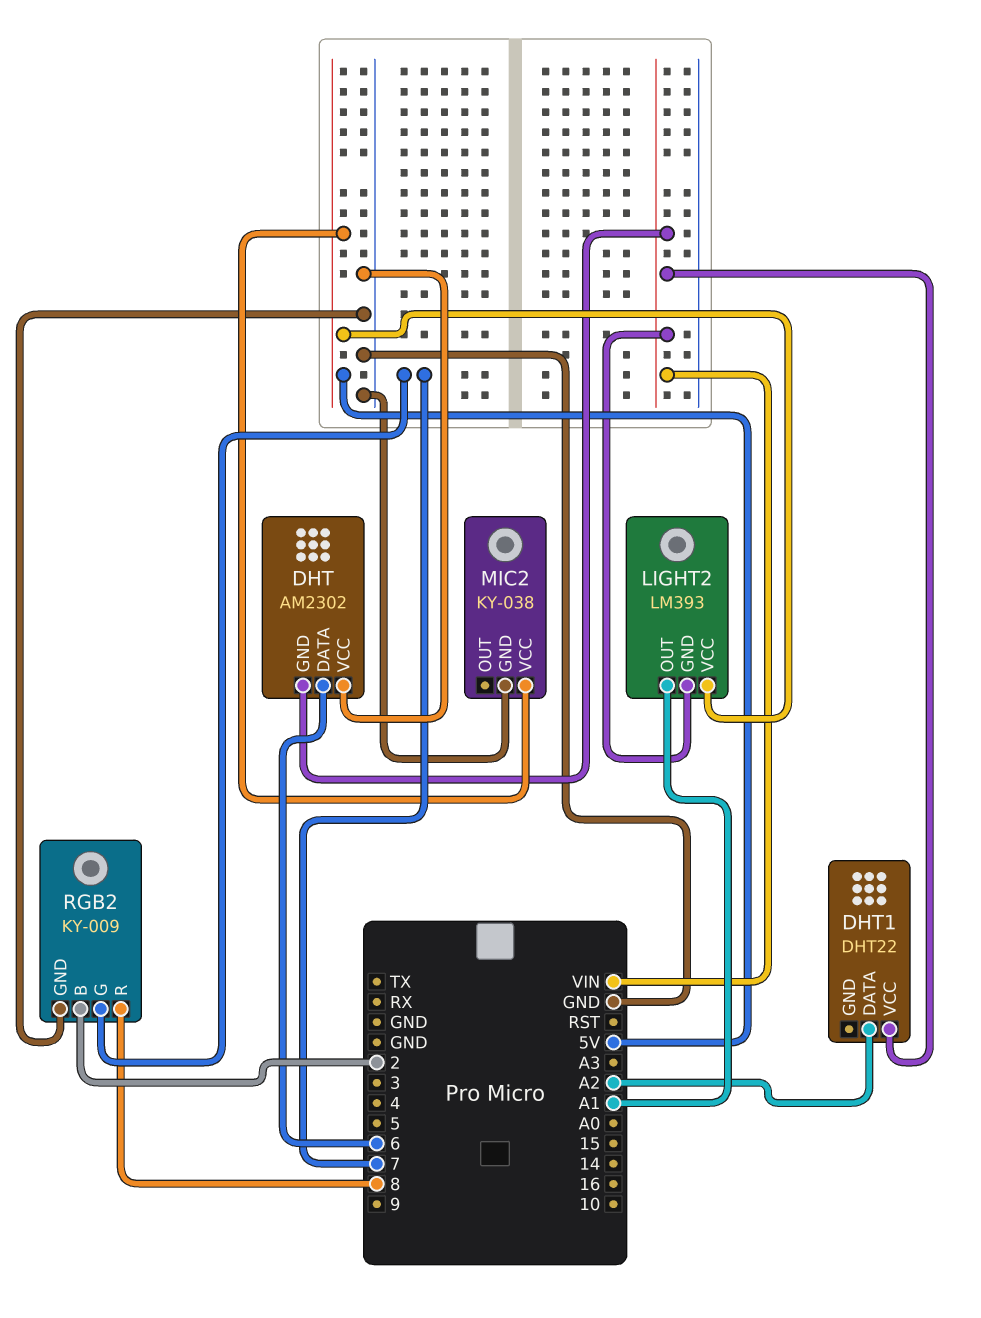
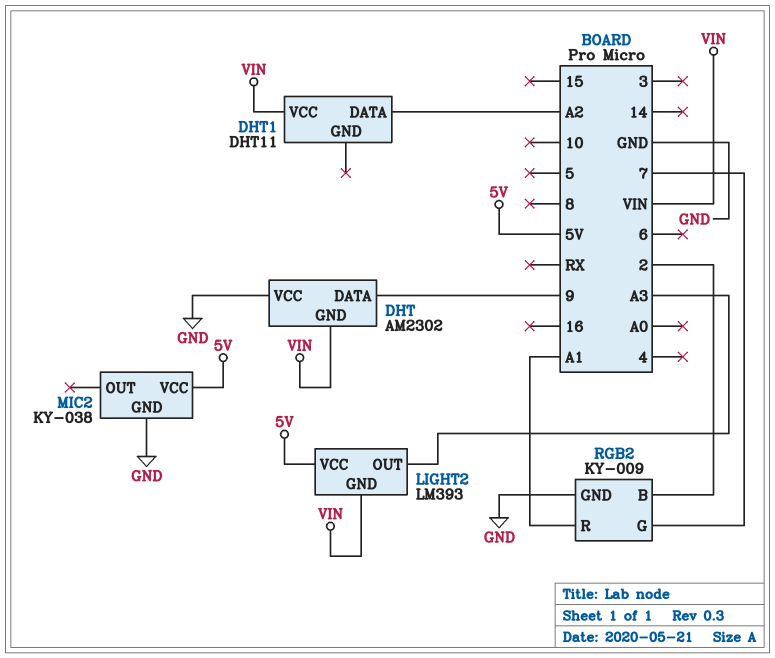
DHT pin DATA: 6 -> 9
DHT1: DHT22 -> DHT11
LIGHT2 pin OUT: A1 -> A3
RGB2 pin R: 8 -> A1

